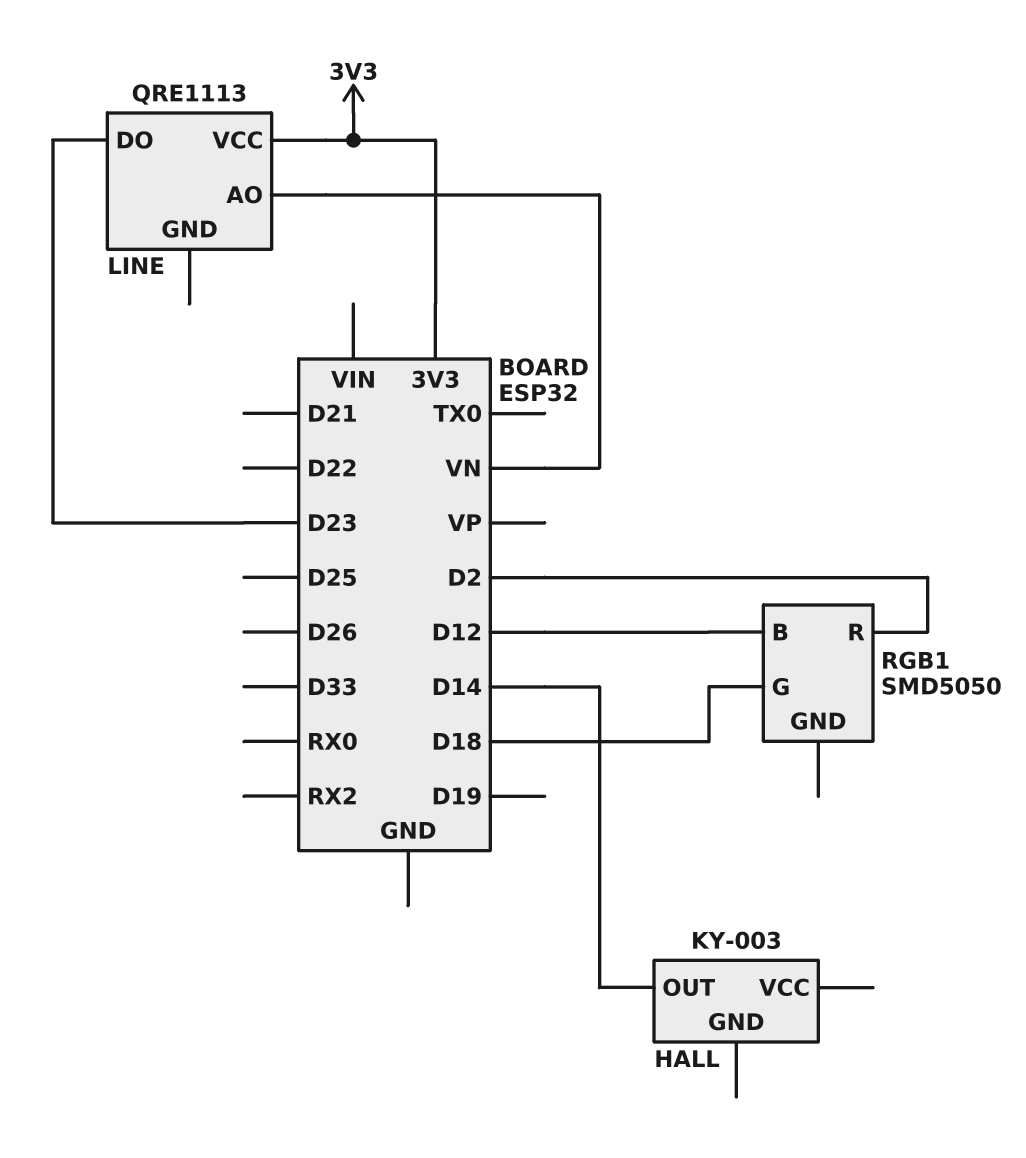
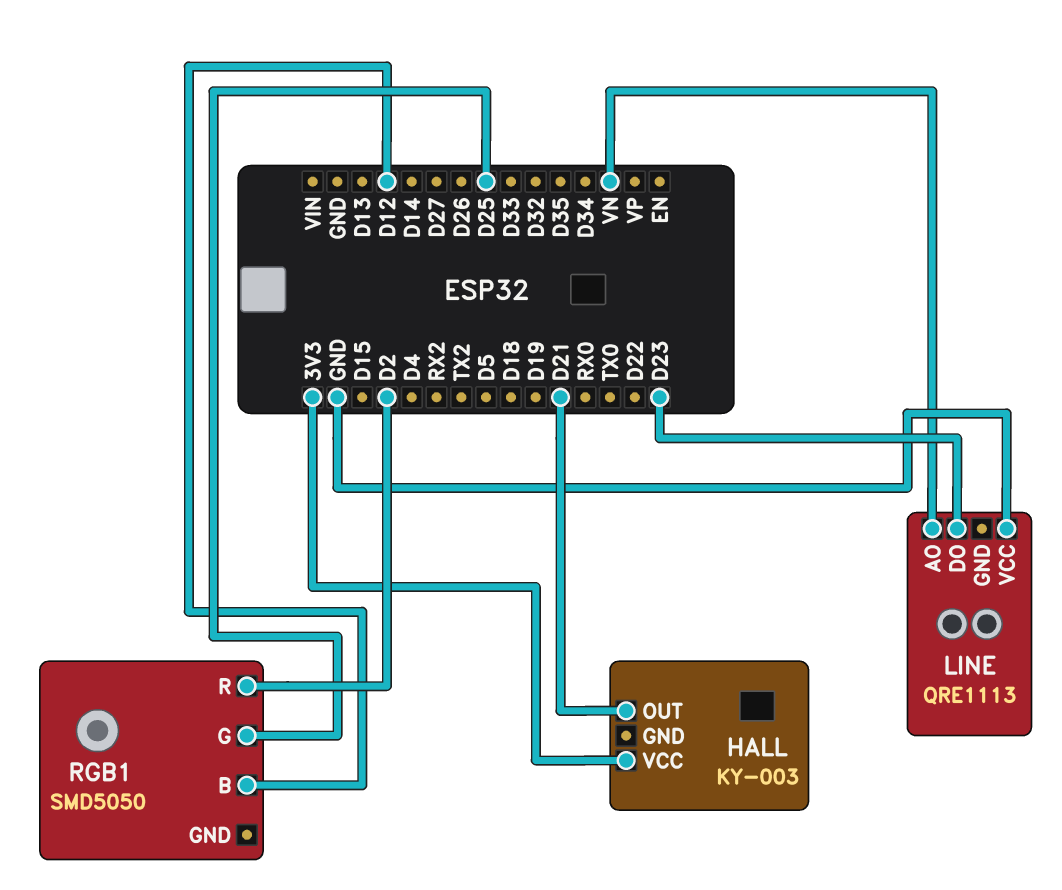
HALL pin OUT: D14 -> D21
HALL pin VCC: none -> 3V3
LINE pin VCC: 3V3 -> GND
RGB1 pin G: D18 -> D25

